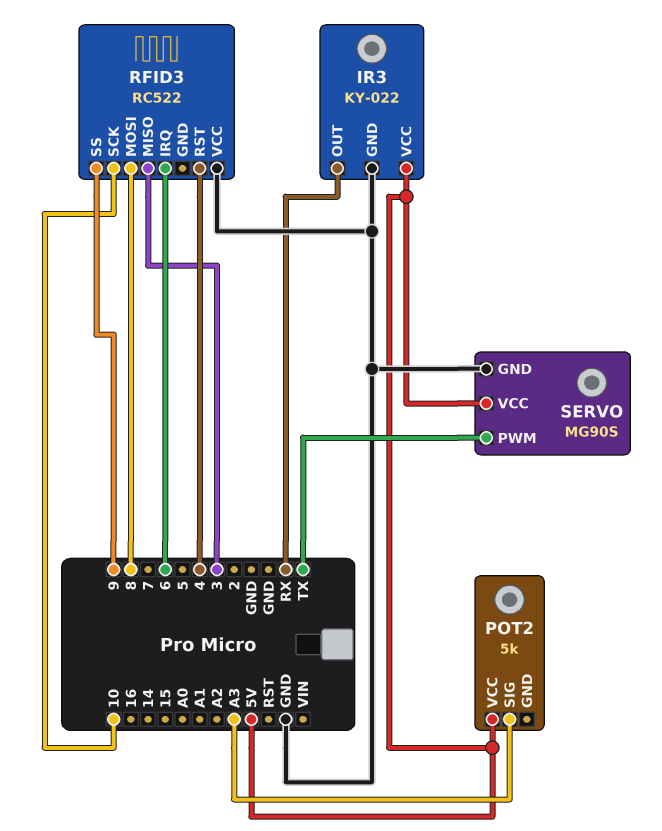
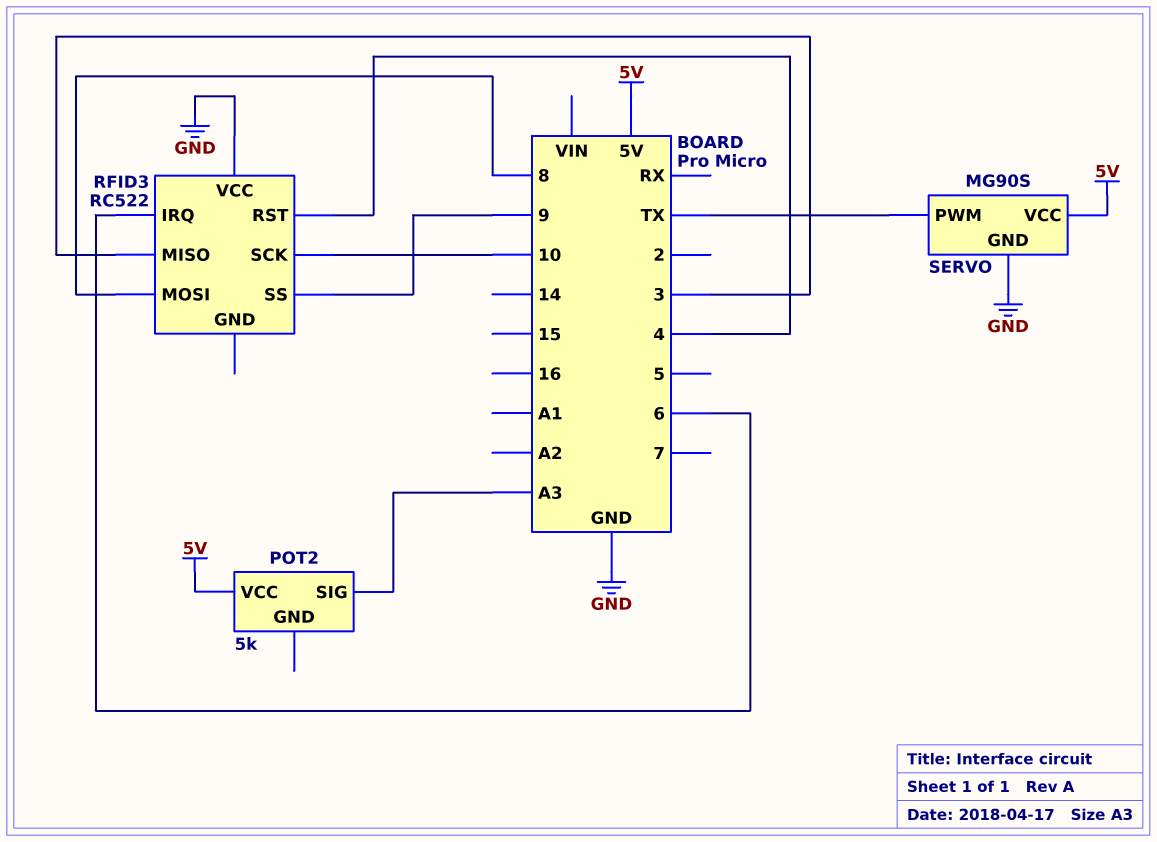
IR3: KY-022 -> none
IR3 pin GND: GND -> none
IR3 pin OUT: RX -> none
IR3 pin VCC: 5V -> none

